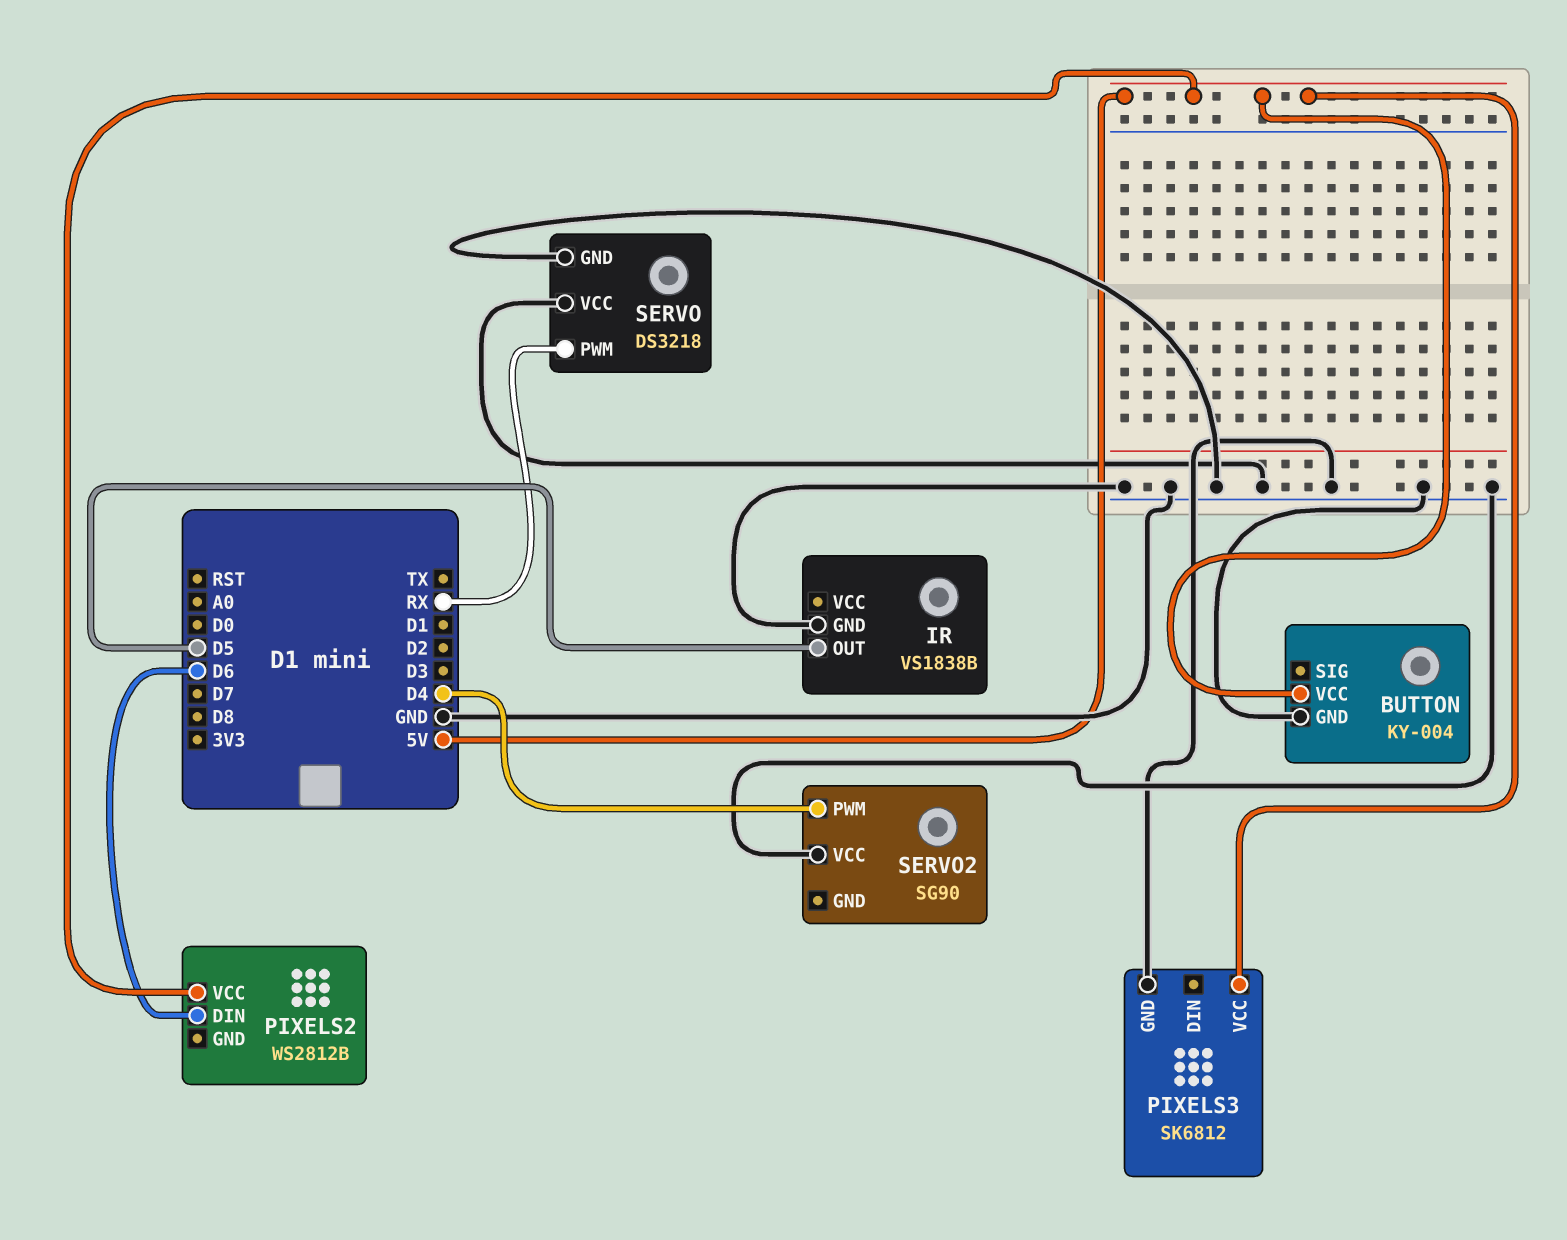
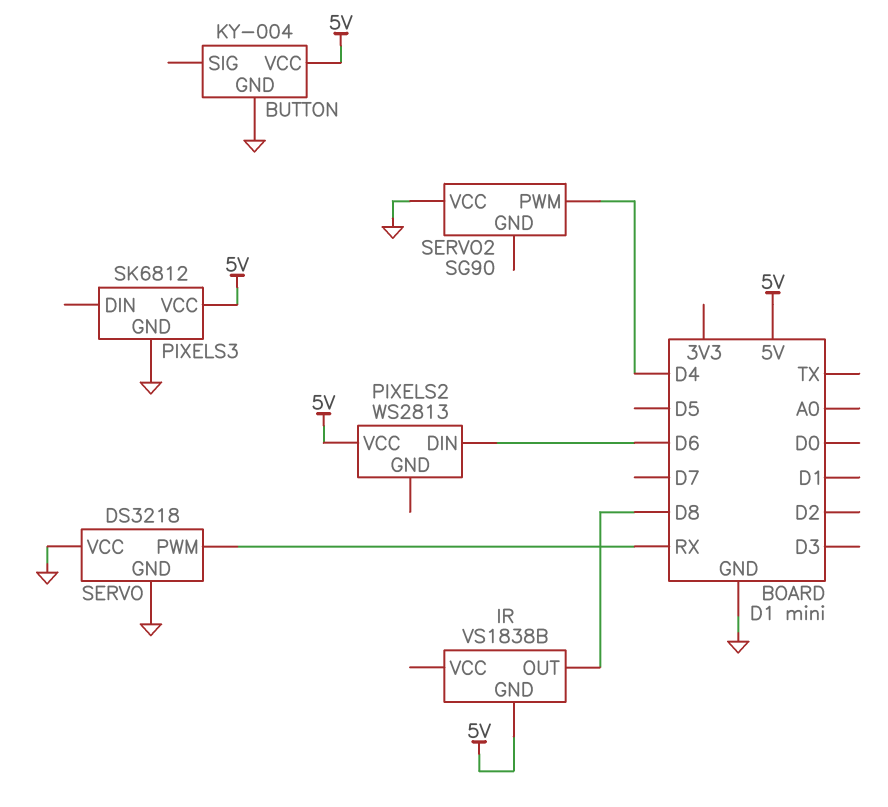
IR pin GND: GND -> 5V
IR pin OUT: D5 -> D8
PIXELS2: WS2812B -> WS2813

